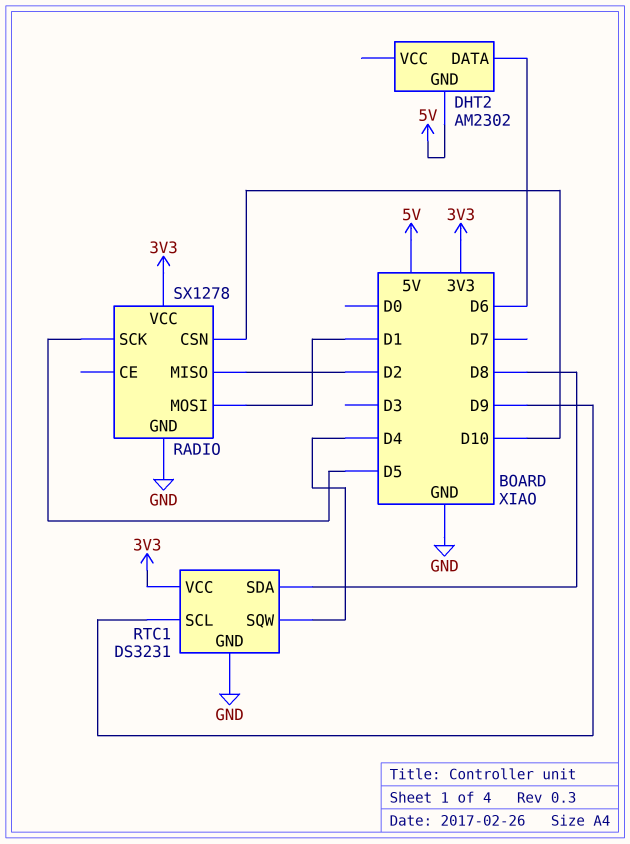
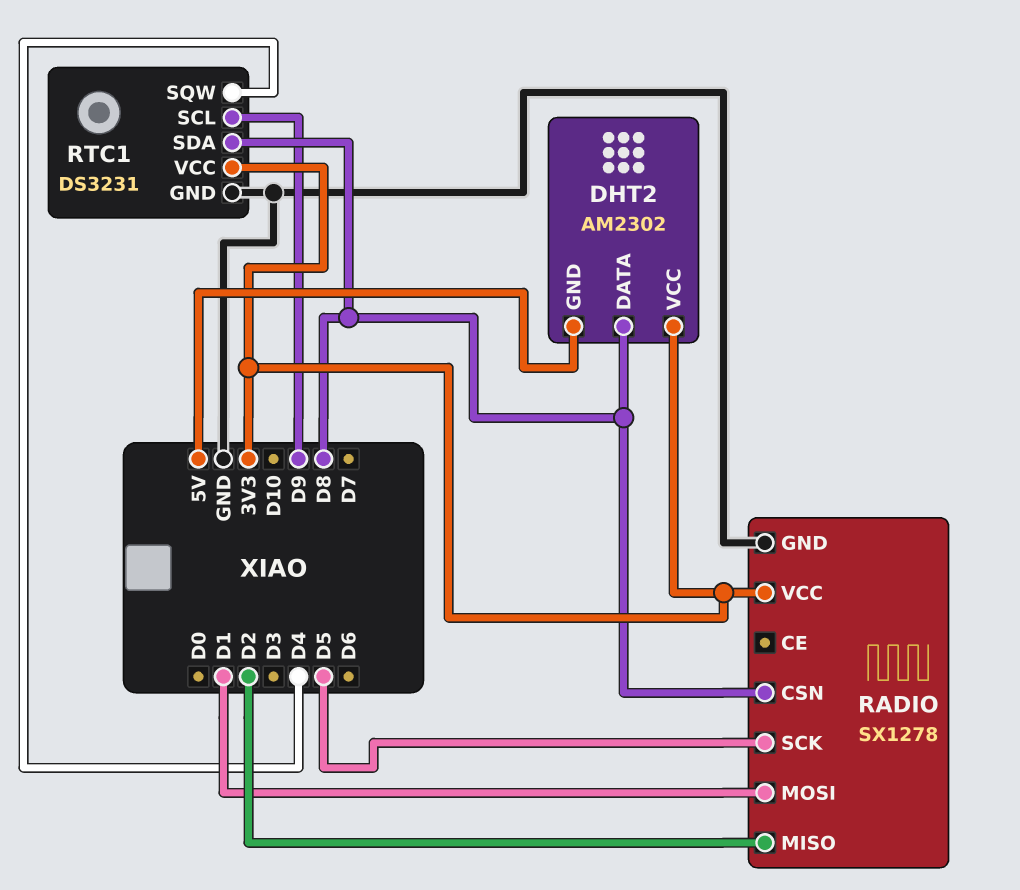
DHT2 pin DATA: D6 -> D8
DHT2 pin VCC: none -> 3V3
RADIO pin CSN: D10 -> D8

